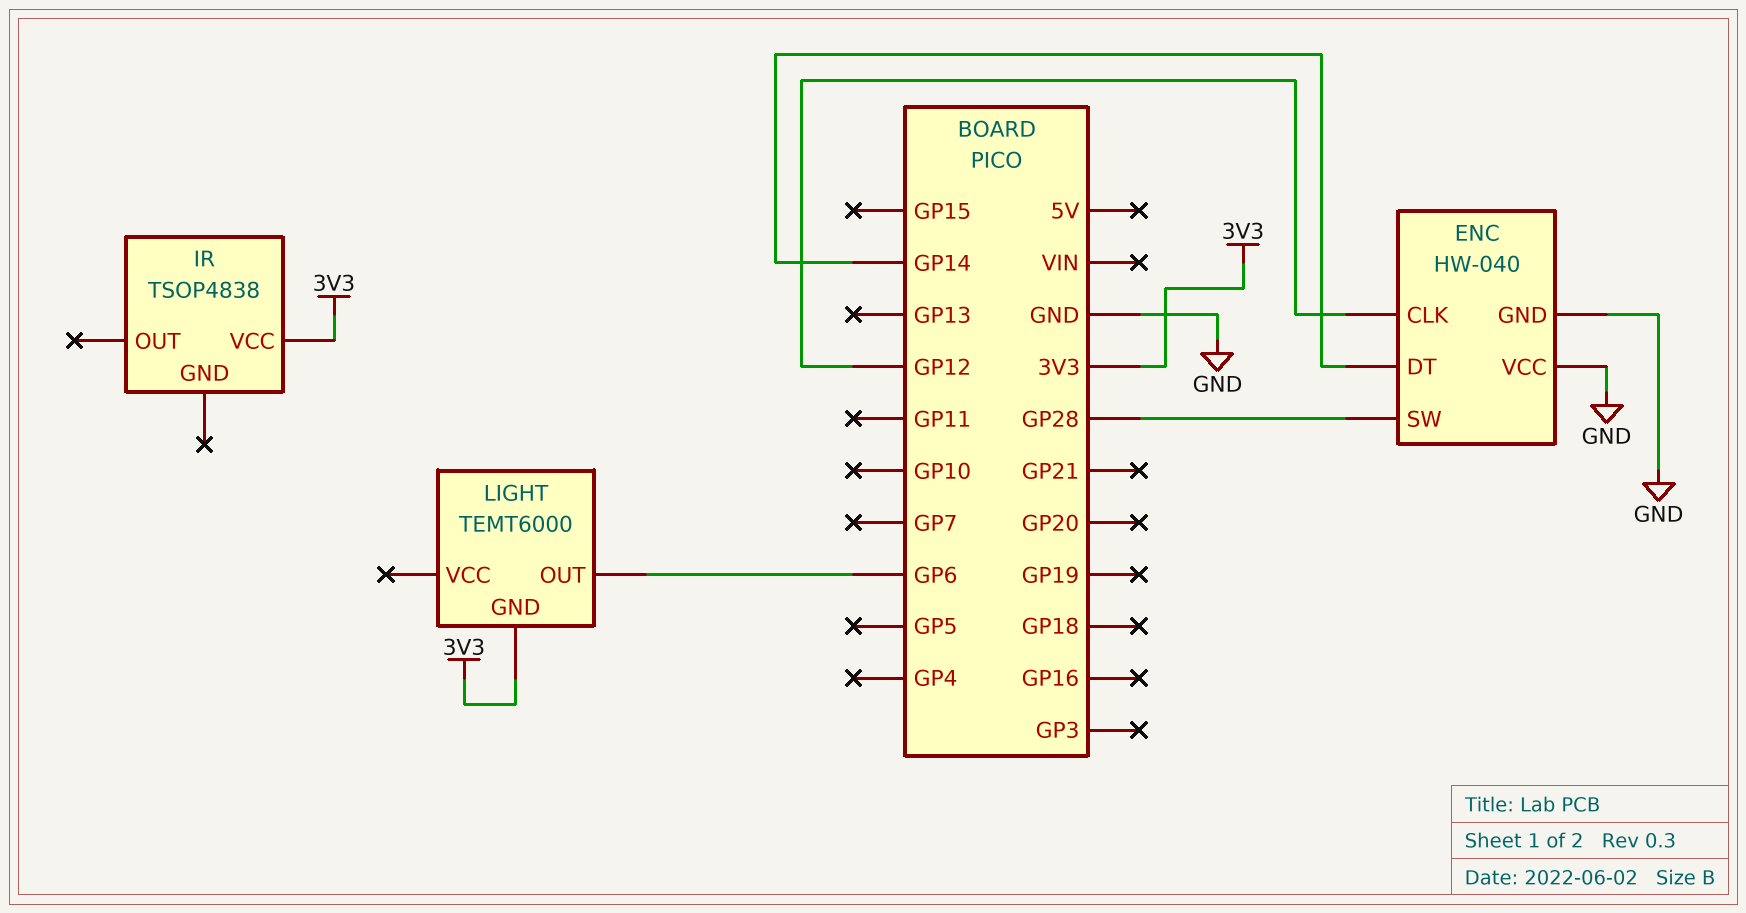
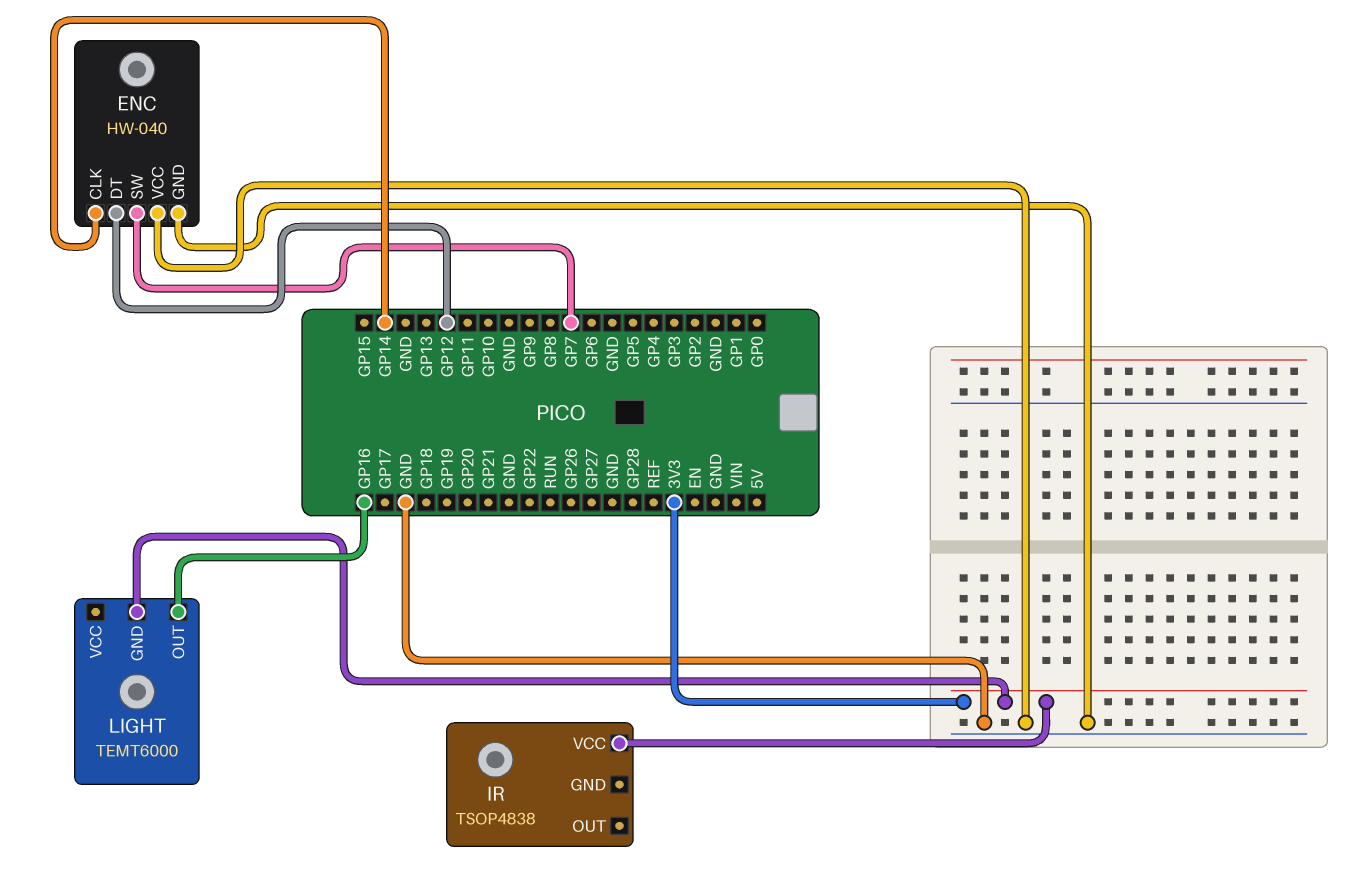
ENC pin CLK: GP12 -> GP14
ENC pin DT: GP14 -> GP12
ENC pin SW: GP28 -> GP7
LIGHT pin OUT: GP6 -> GP16

